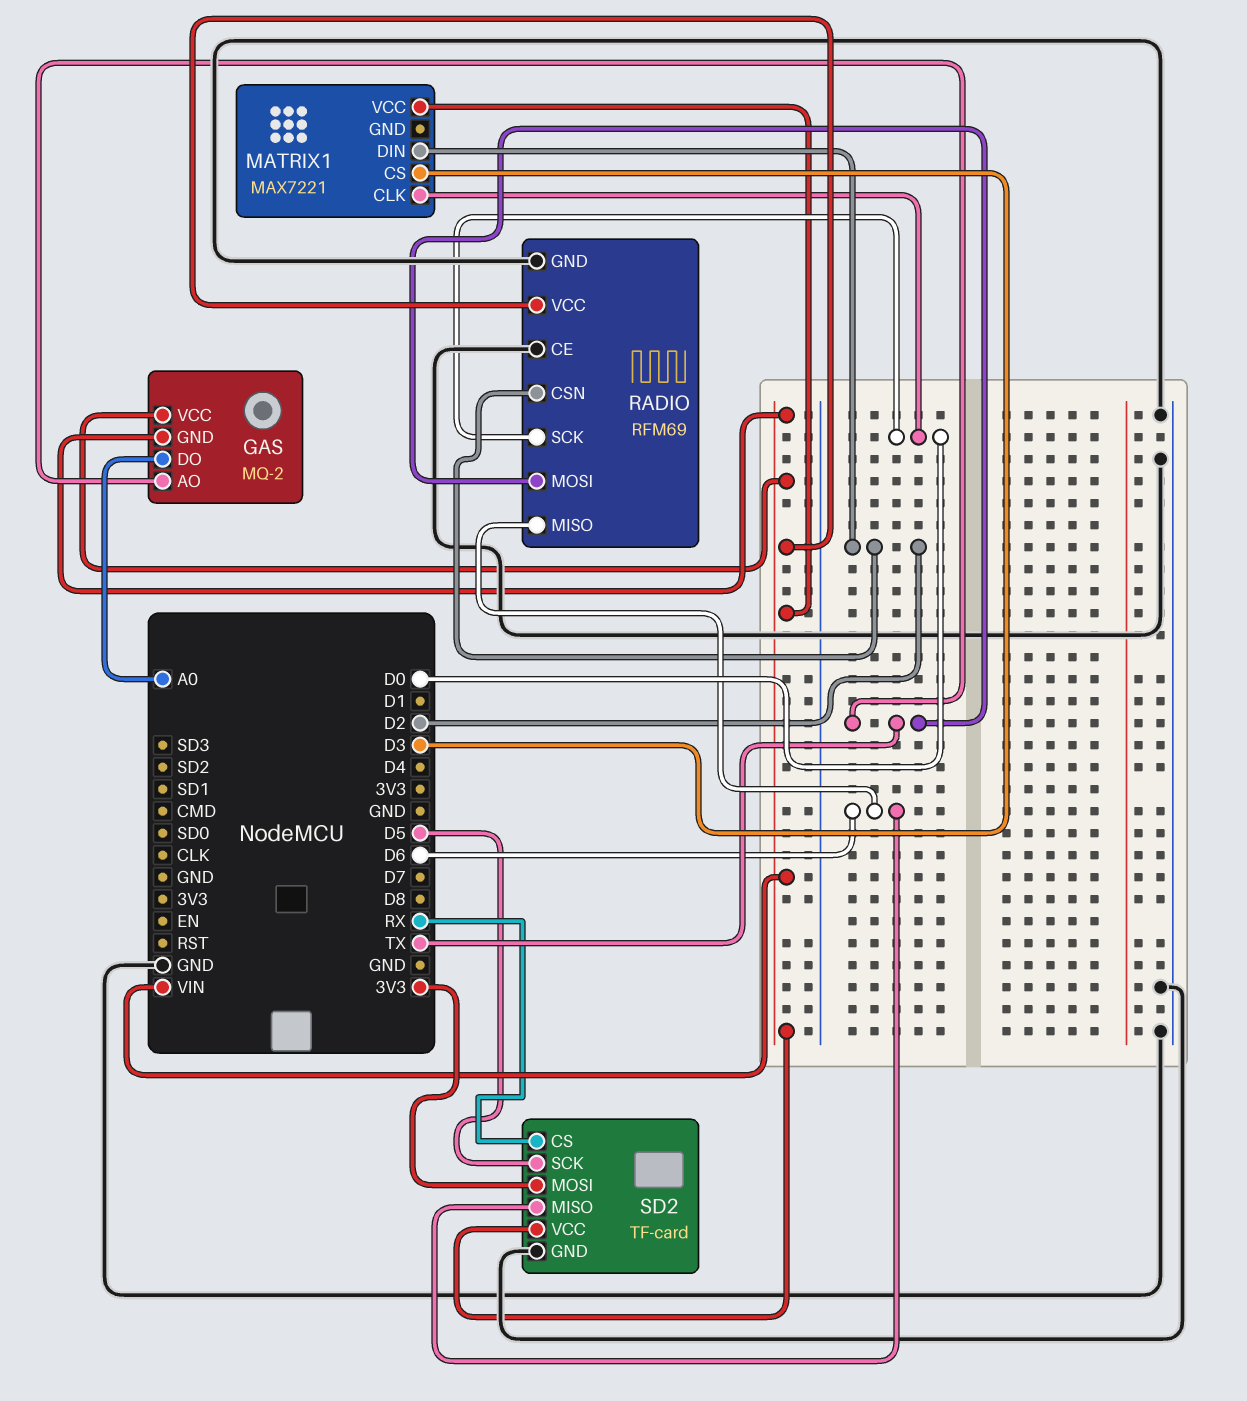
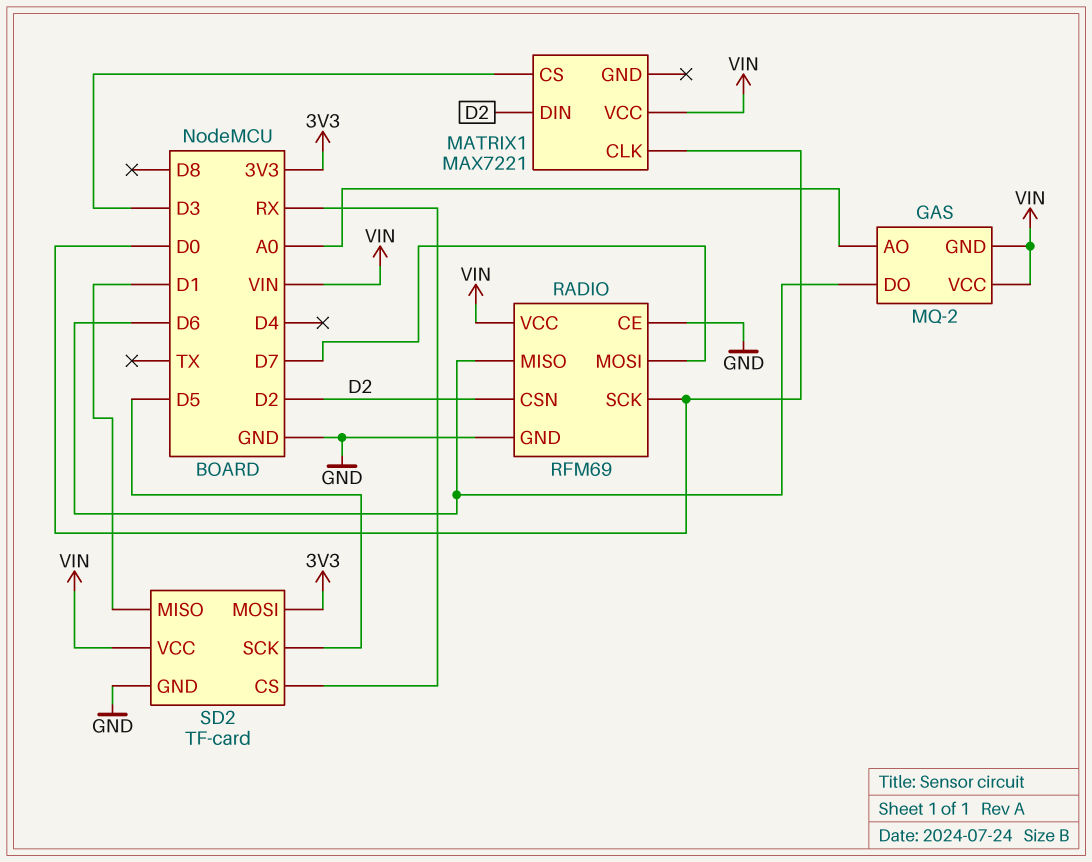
GAS pin AO: TX -> A0
GAS pin DO: A0 -> D6
RADIO pin MOSI: TX -> D7
SD2 pin MISO: D6 -> D1

